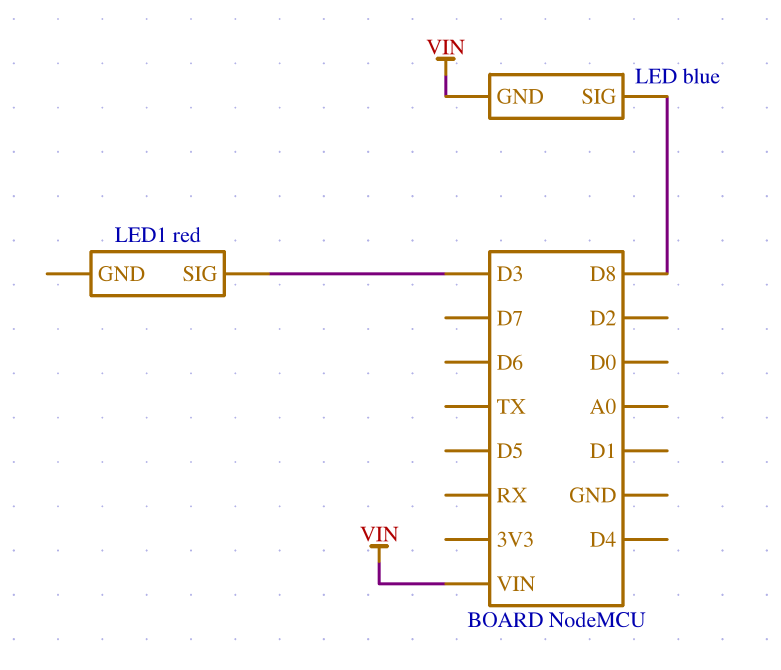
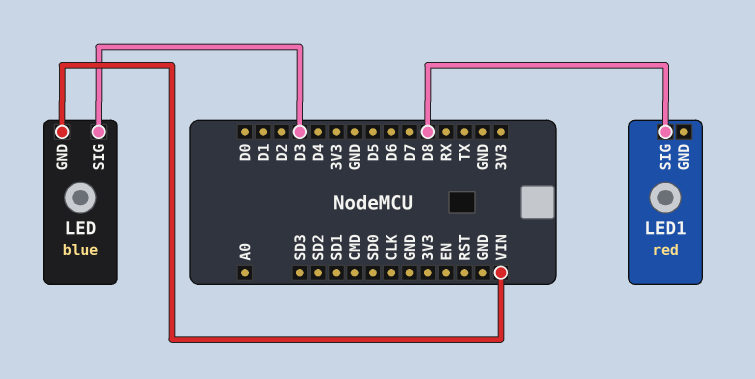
LED pin SIG: D8 -> D3
LED1 pin SIG: D3 -> D8

